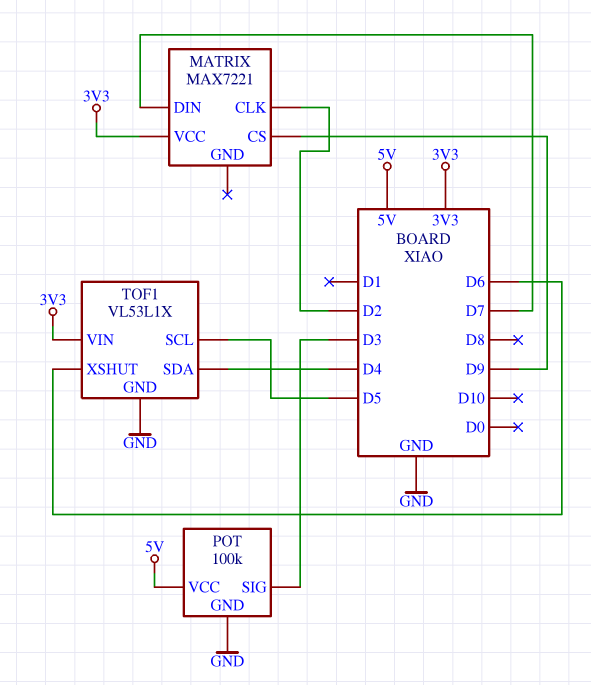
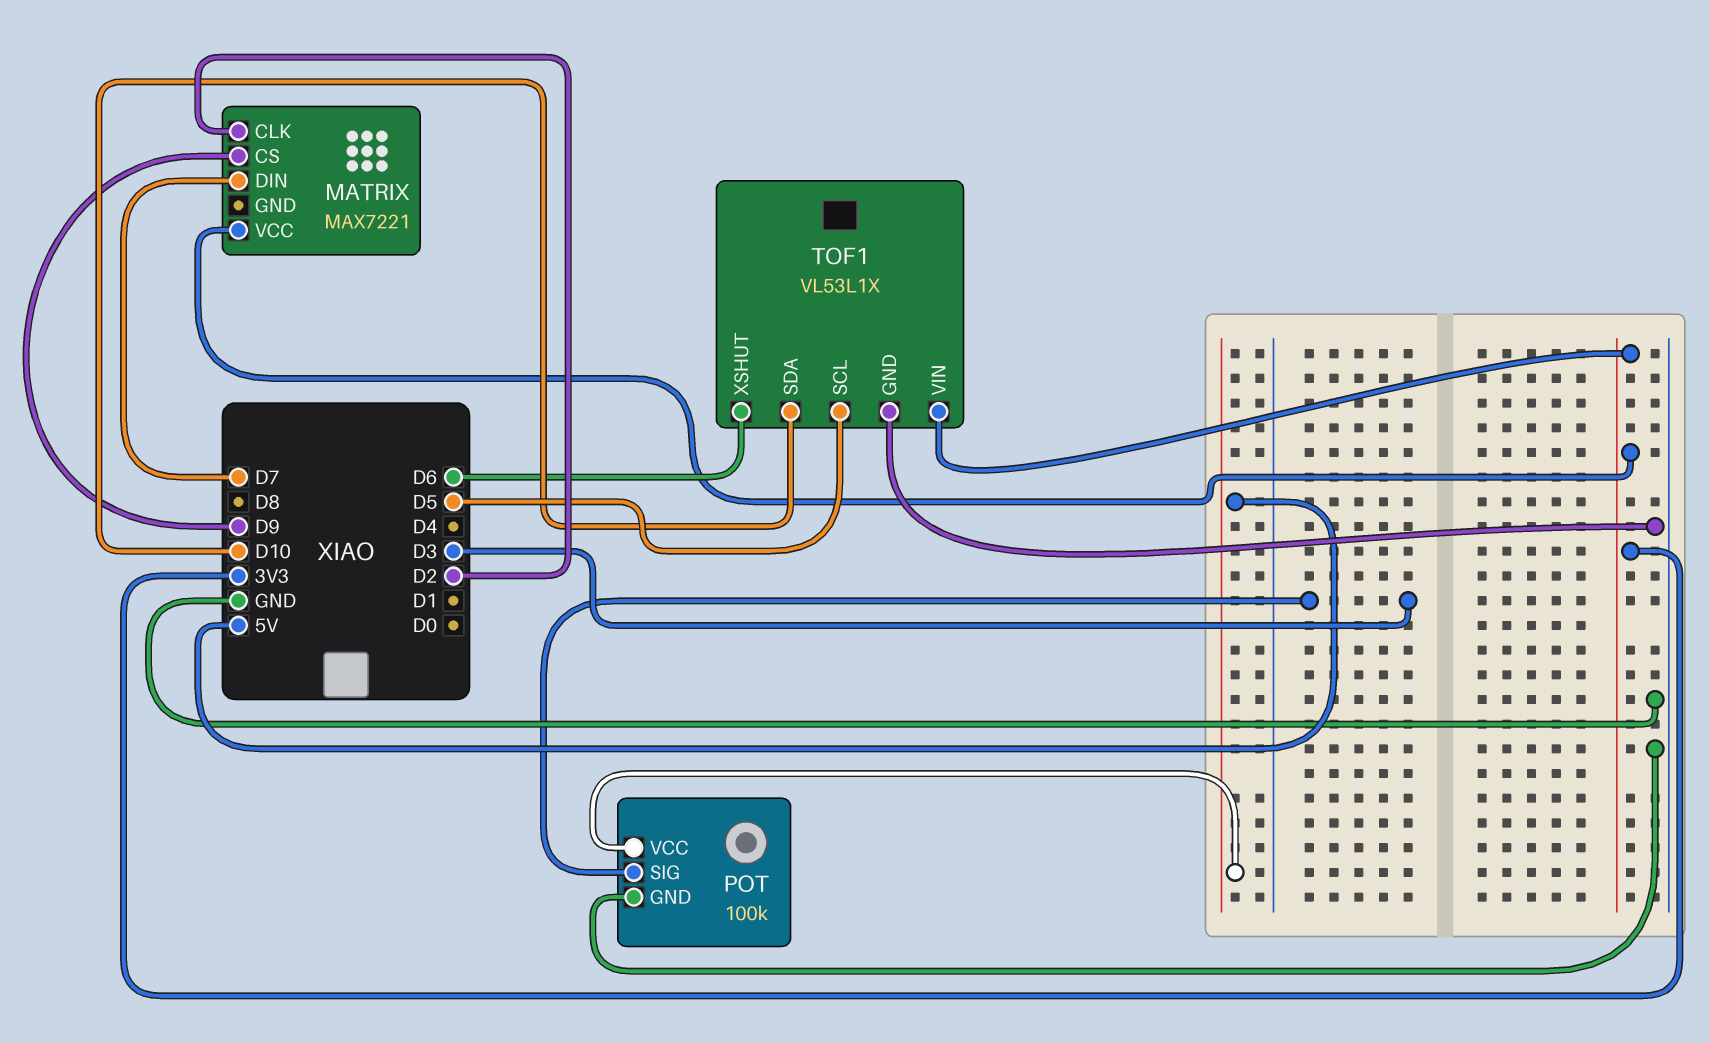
TOF1 pin SDA: D4 -> D10

